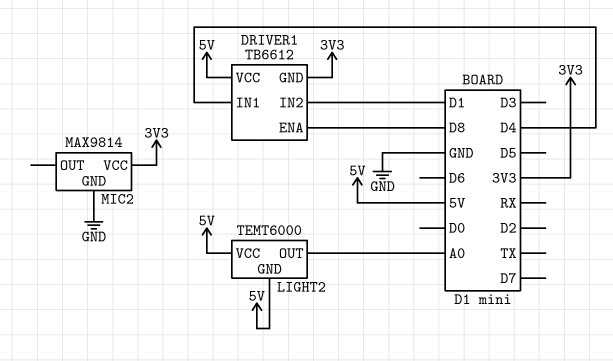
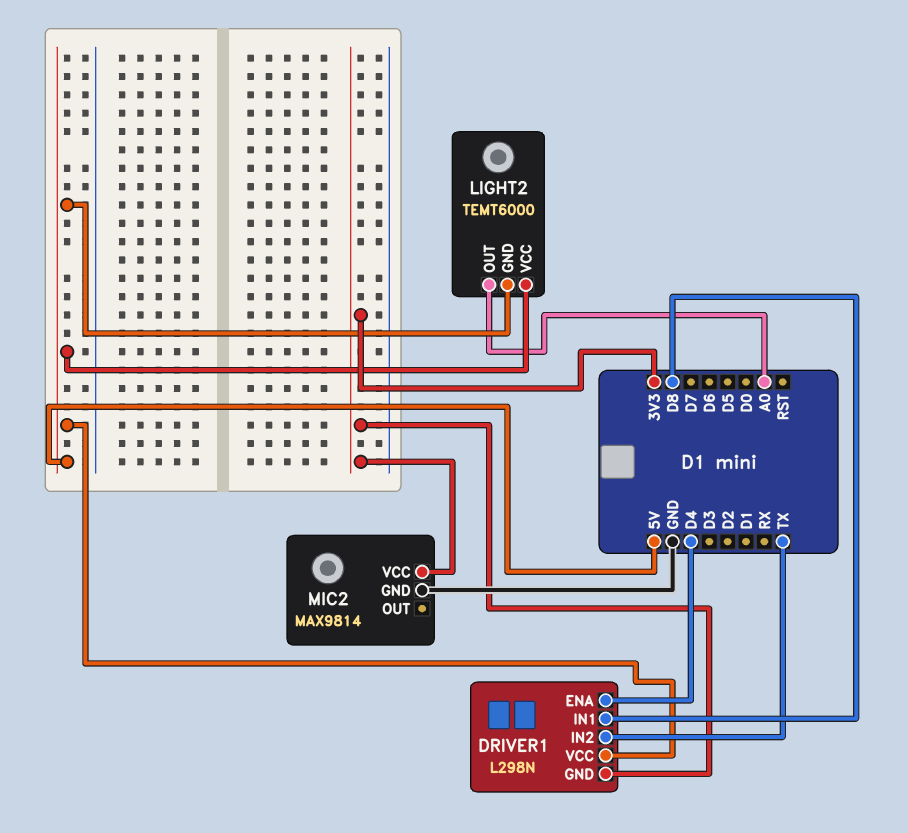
DRIVER1: TB6612 -> L298N
DRIVER1 pin ENA: D8 -> D4
DRIVER1 pin IN1: D4 -> D8
DRIVER1 pin IN2: D1 -> TX

